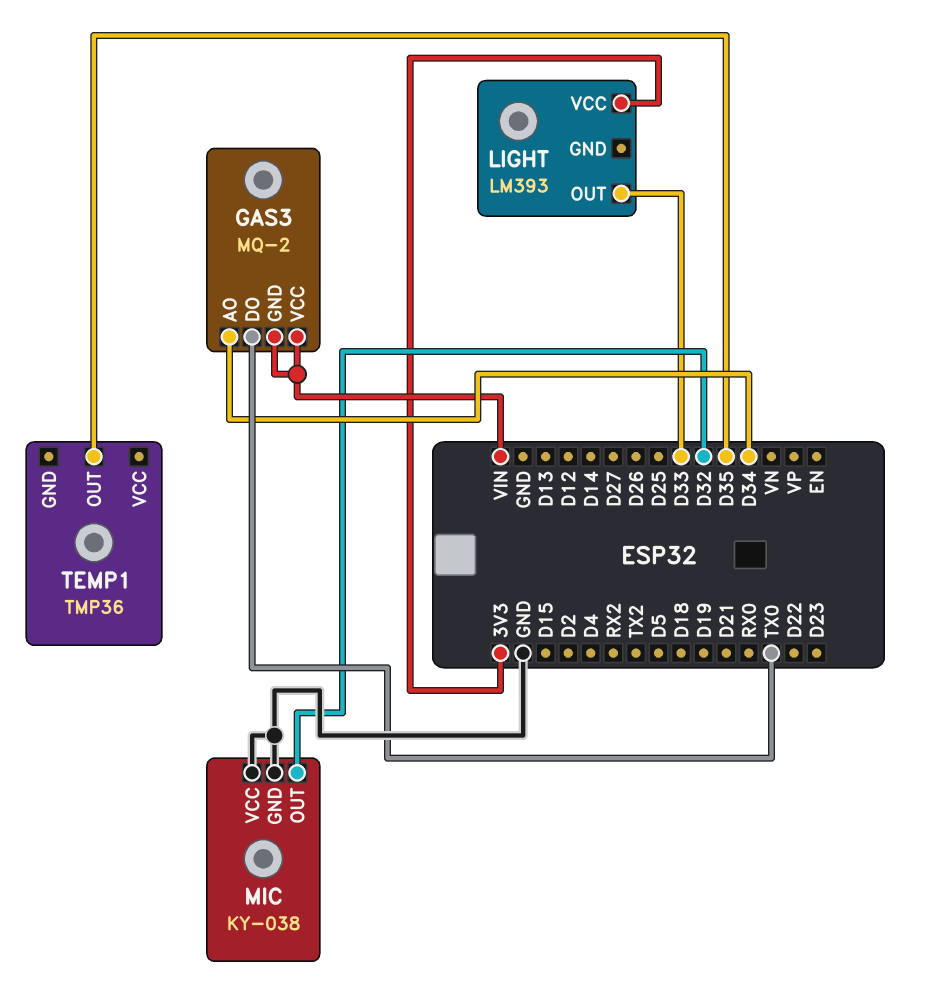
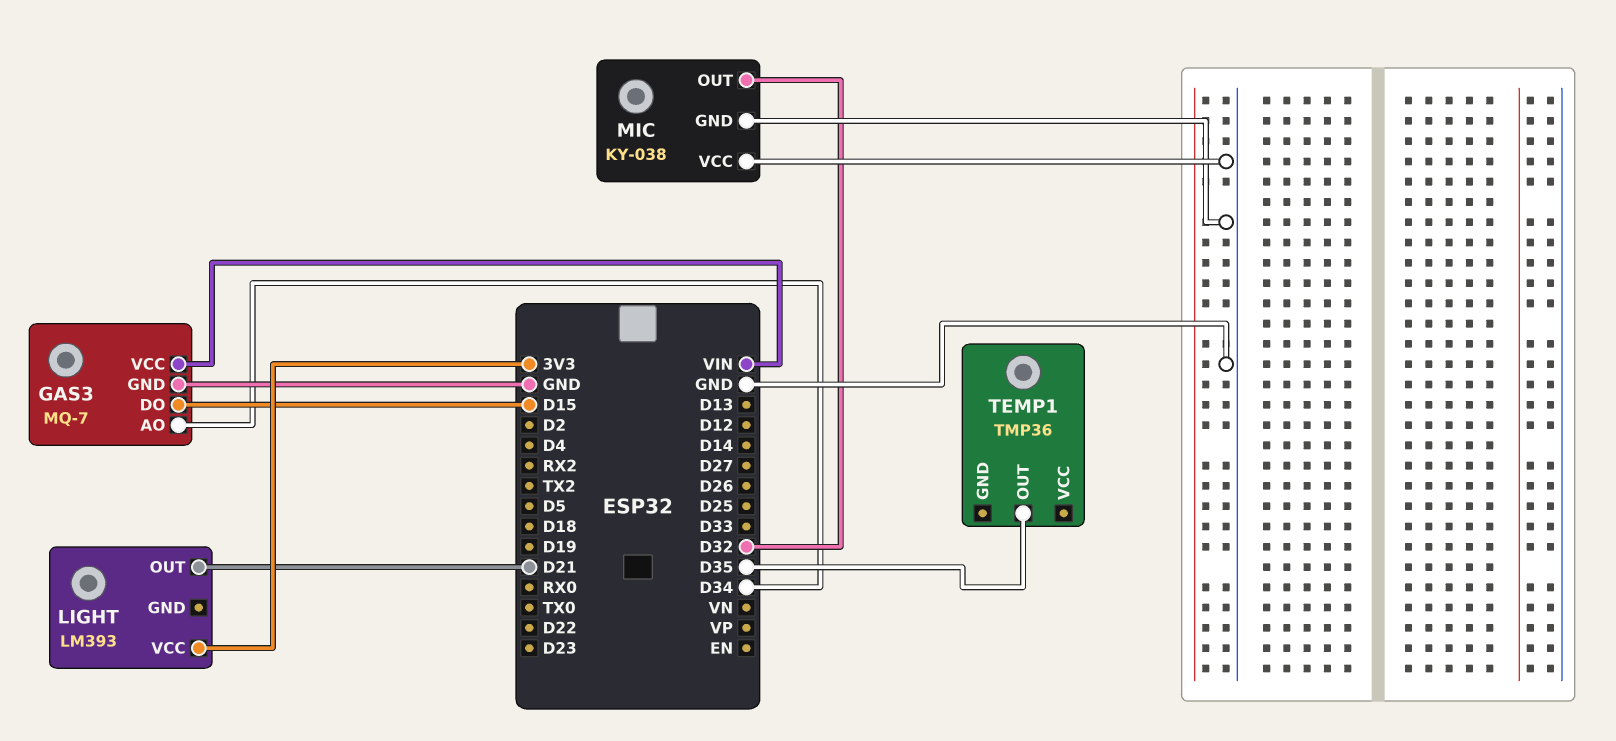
GAS3: MQ-2 -> MQ-7
GAS3 pin DO: TX0 -> D15
GAS3 pin GND: VIN -> GND
LIGHT pin OUT: D33 -> D21

